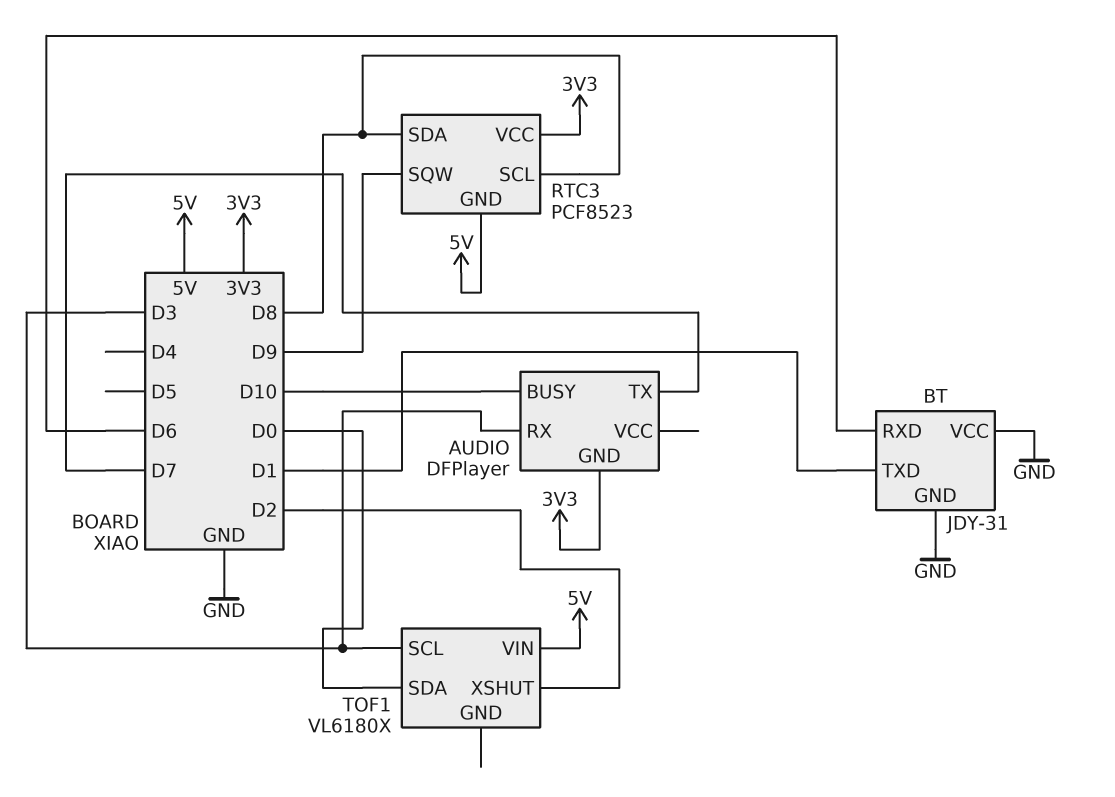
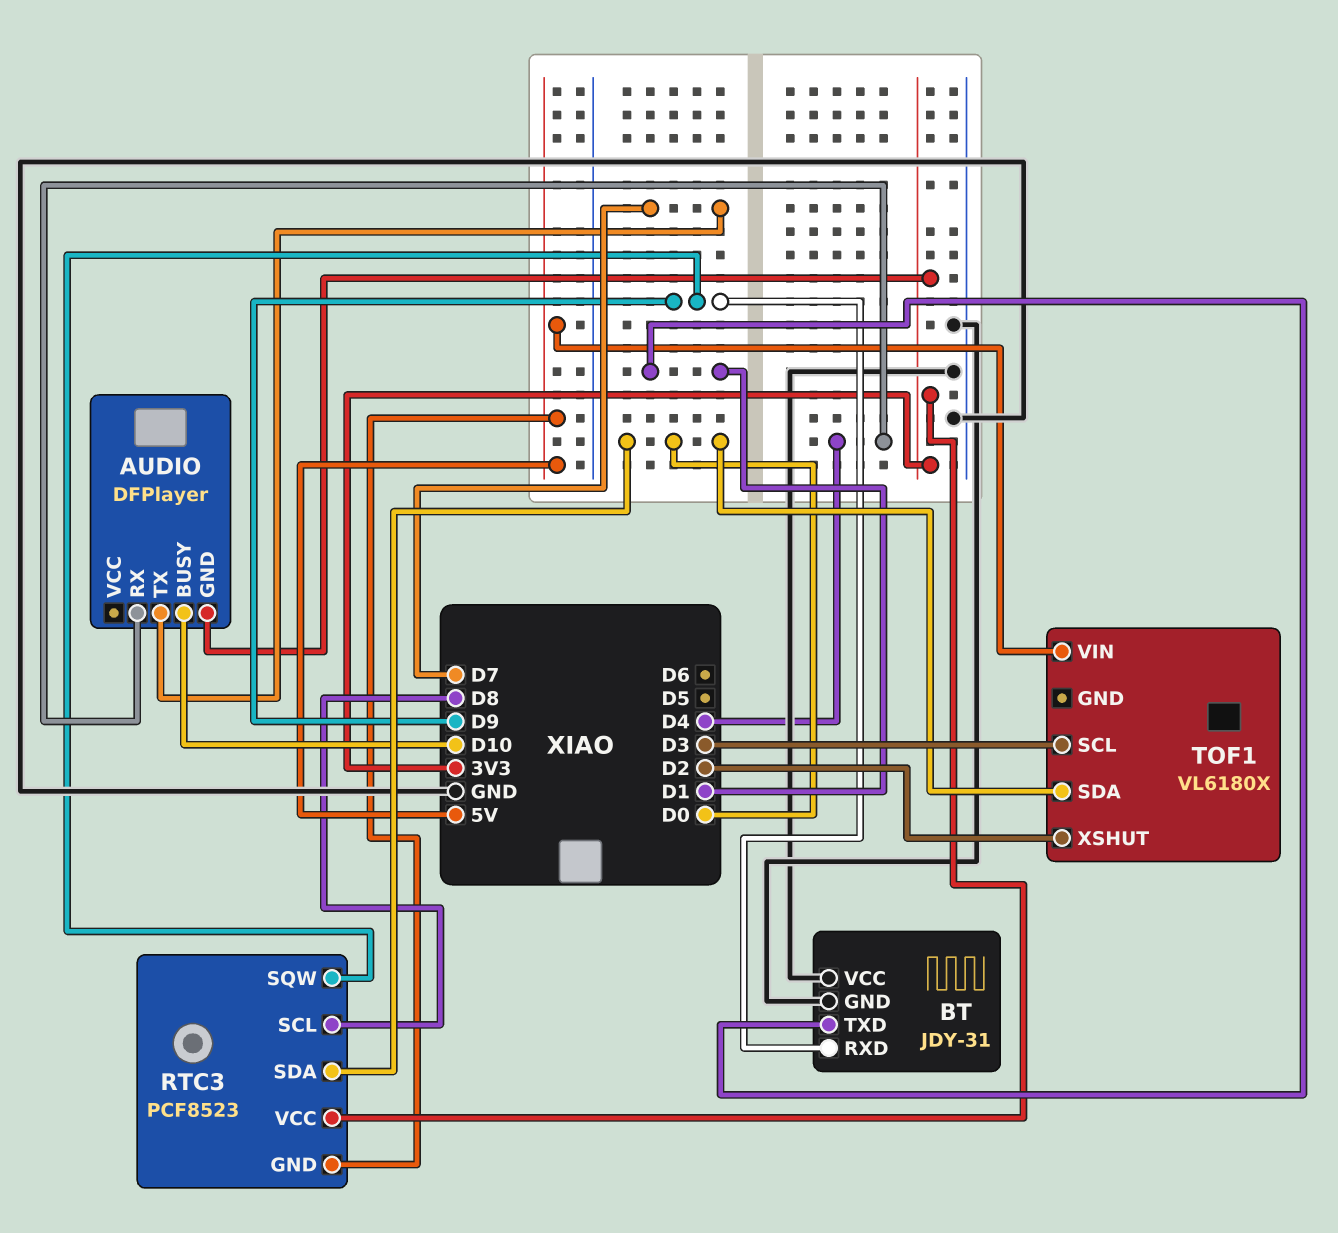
AUDIO pin RX: D3 -> D4
BT pin RXD: D6 -> D9
RTC3 pin SDA: D8 -> D0

